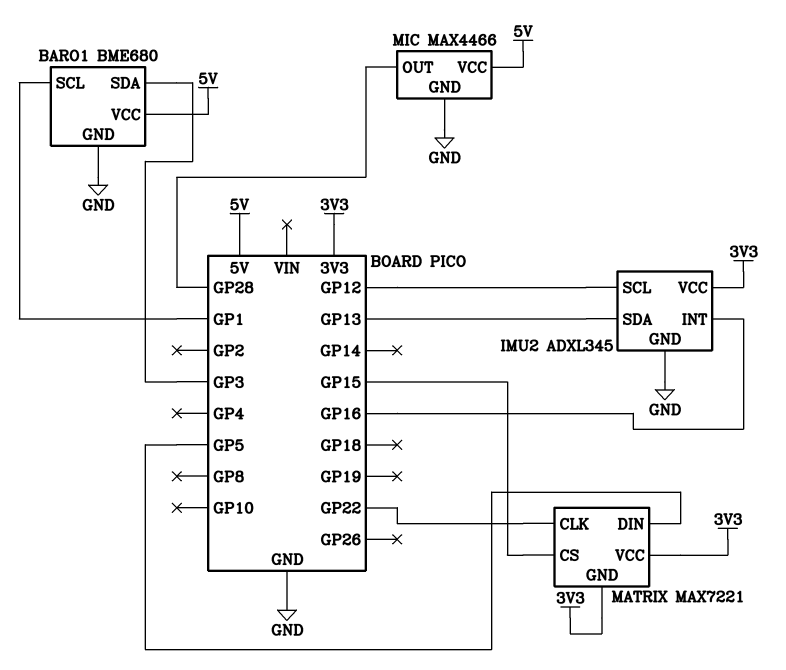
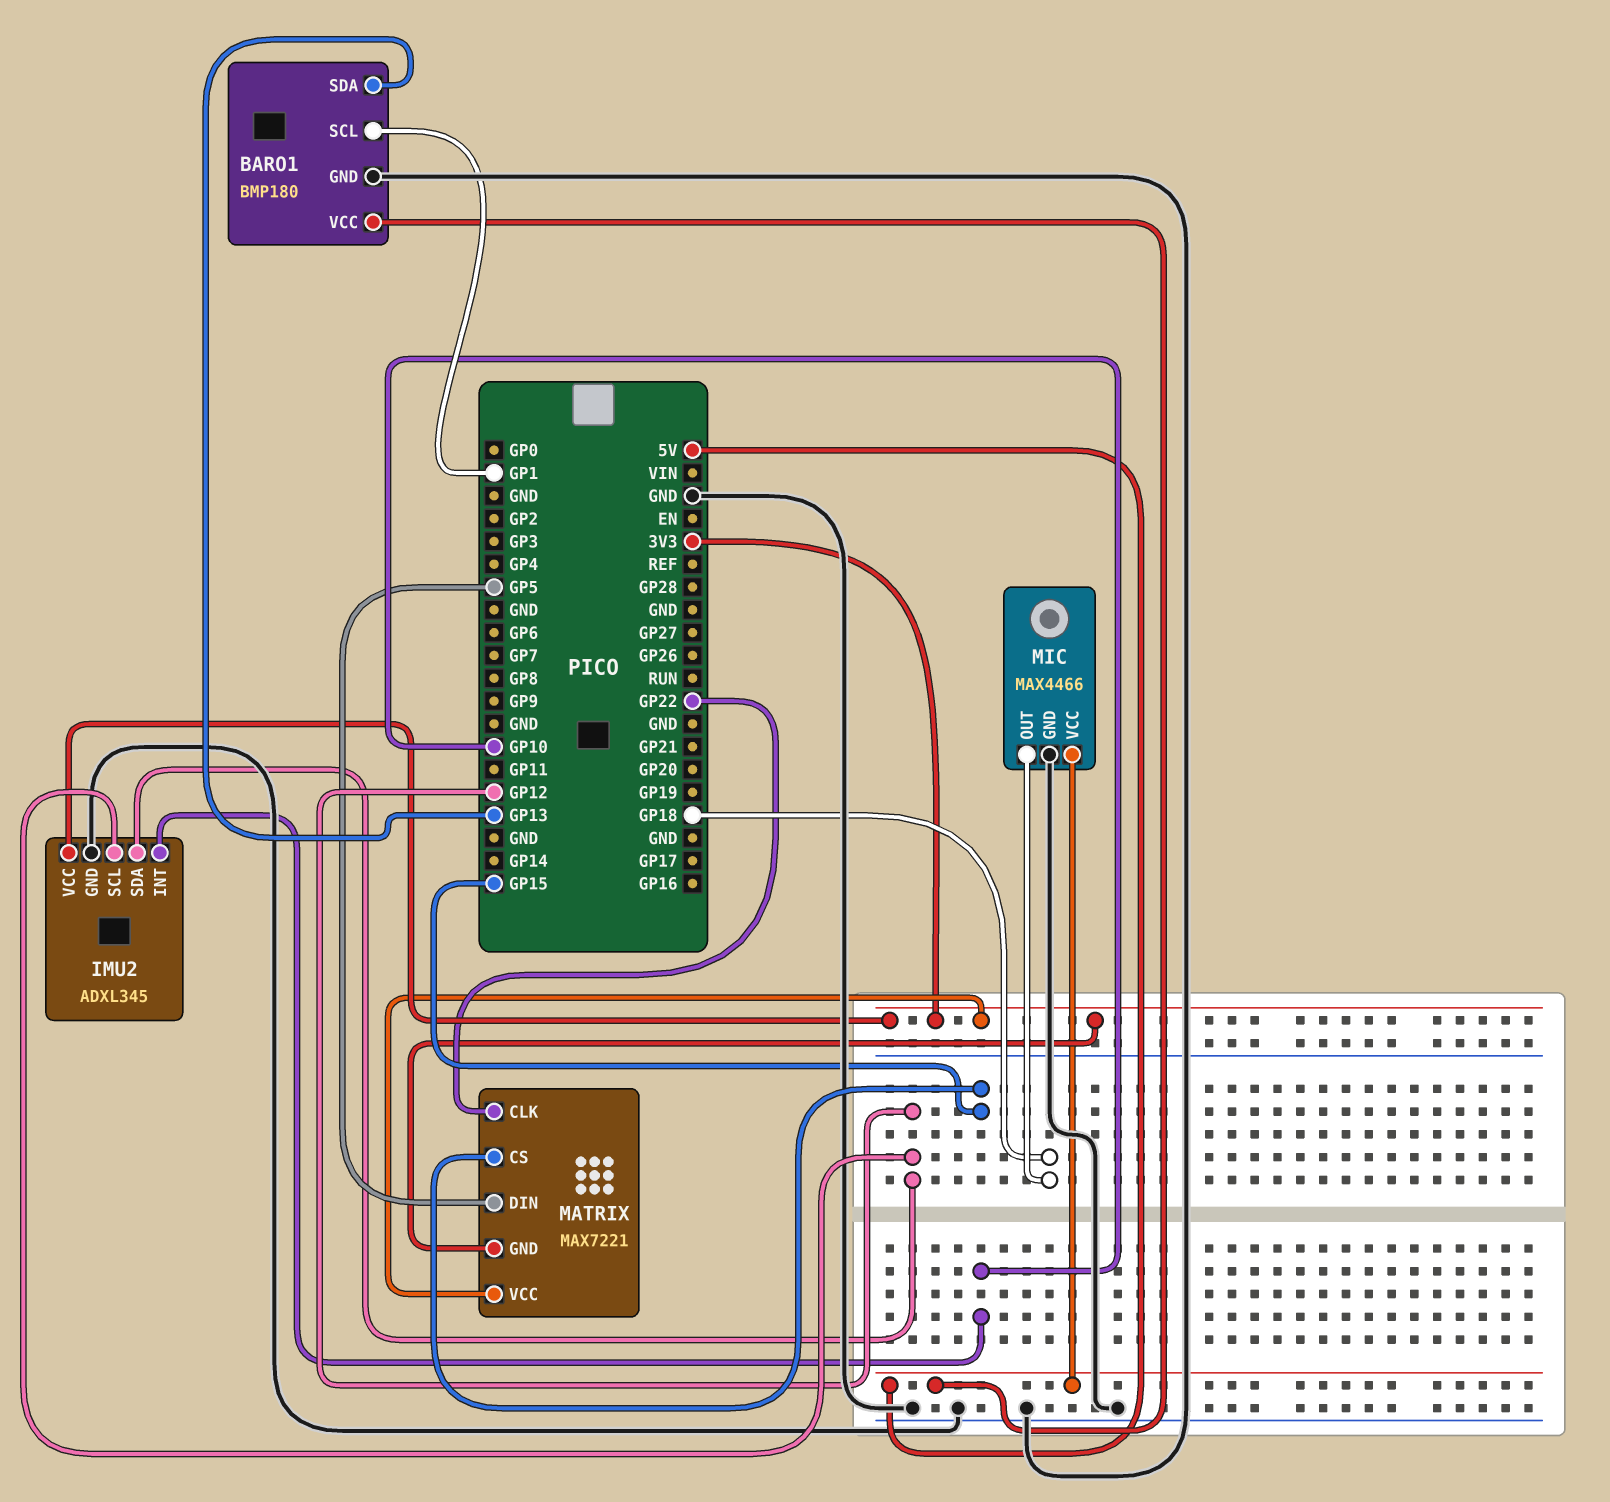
BARO1: BME680 -> BMP180
BARO1 pin SDA: GP3 -> GP13
IMU2 pin INT: GP16 -> GP10
IMU2 pin SDA: GP13 -> GP12
MIC pin OUT: GP28 -> GP18

